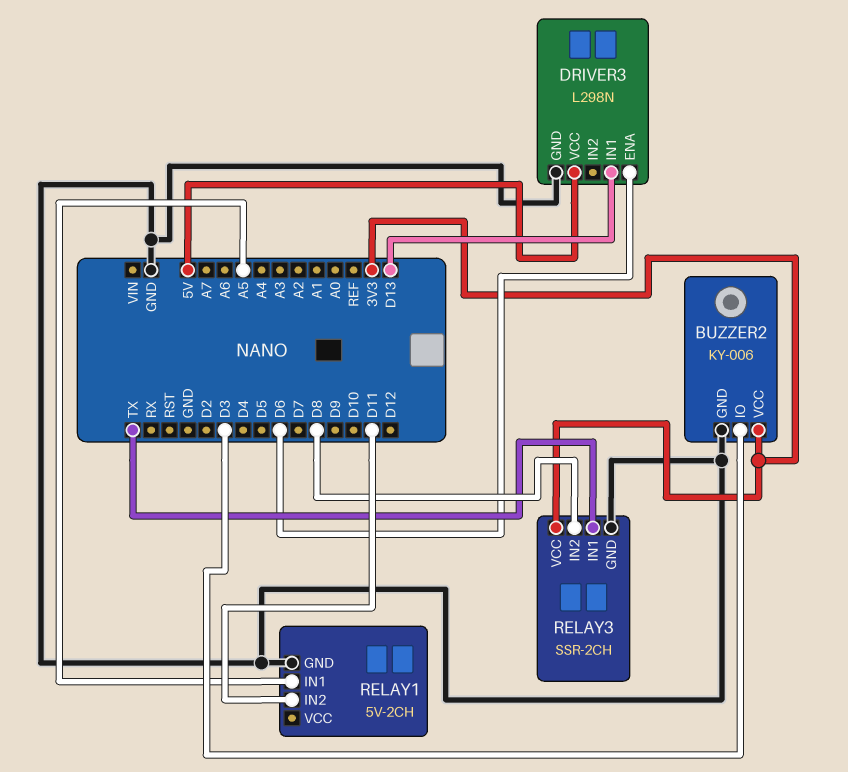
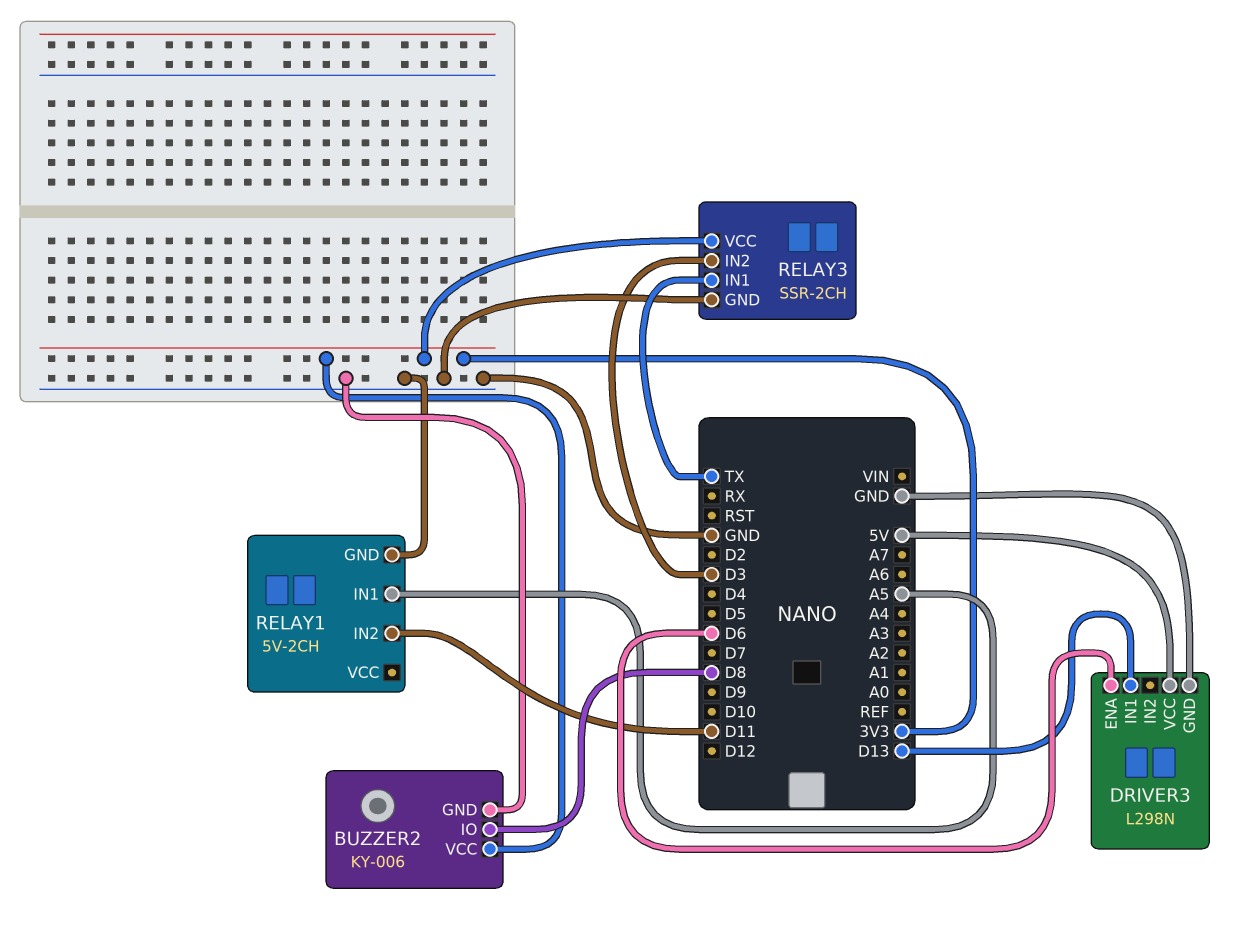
BUZZER2 pin IO: D3 -> D8
RELAY3 pin IN2: D8 -> D3

